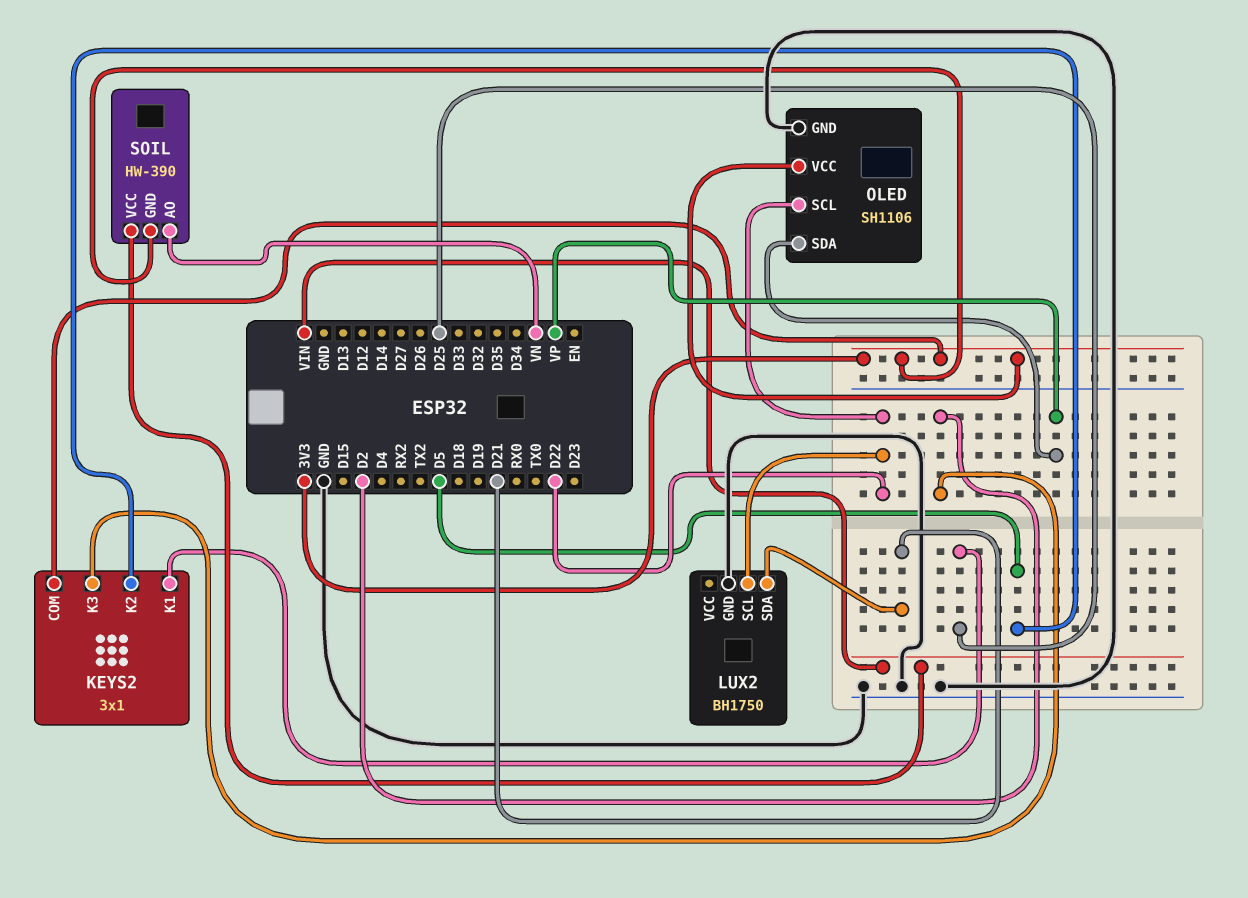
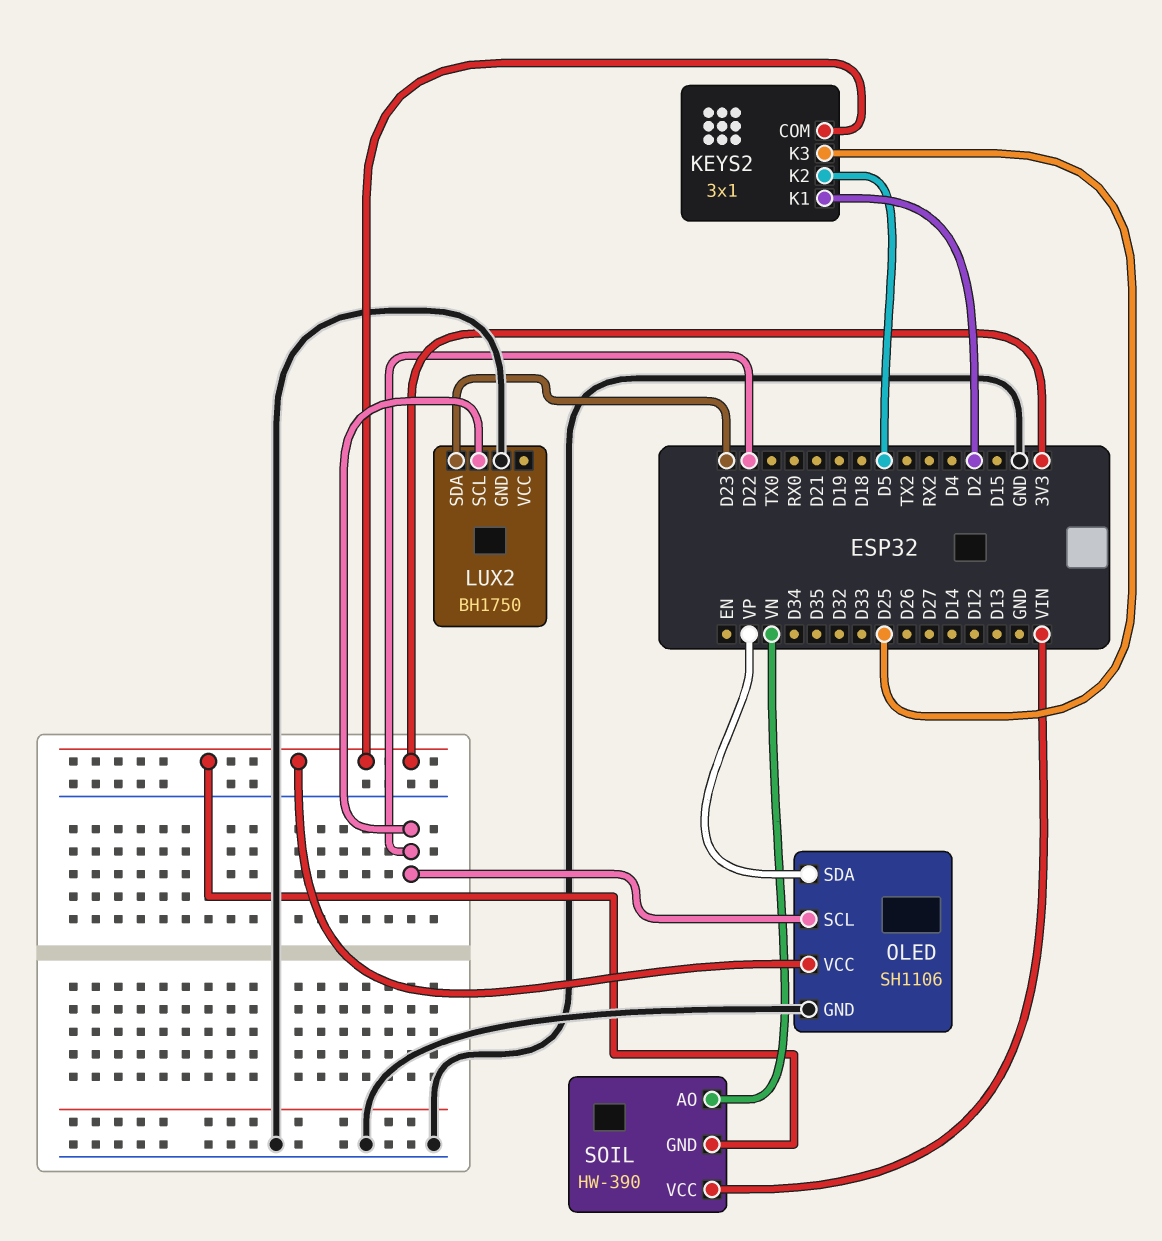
KEYS2 pin K1: D25 -> D2
KEYS2 pin K3: D2 -> D25
LUX2 pin SDA: D21 -> D23

